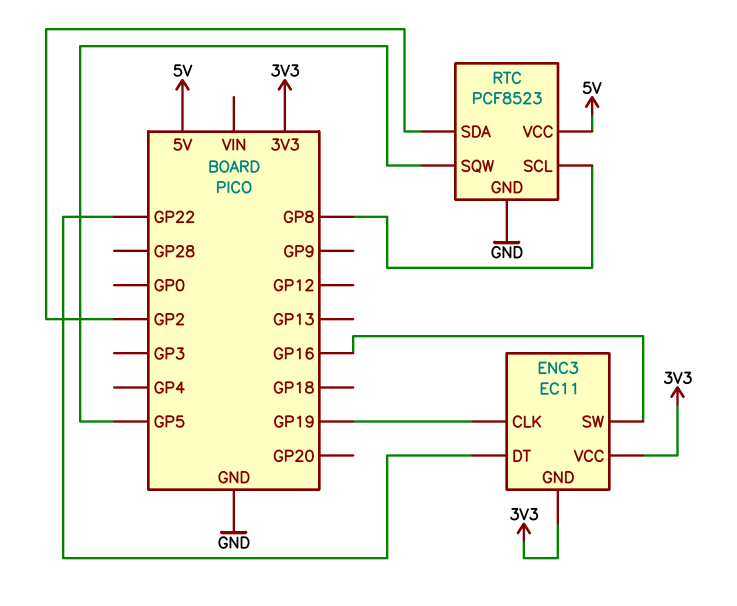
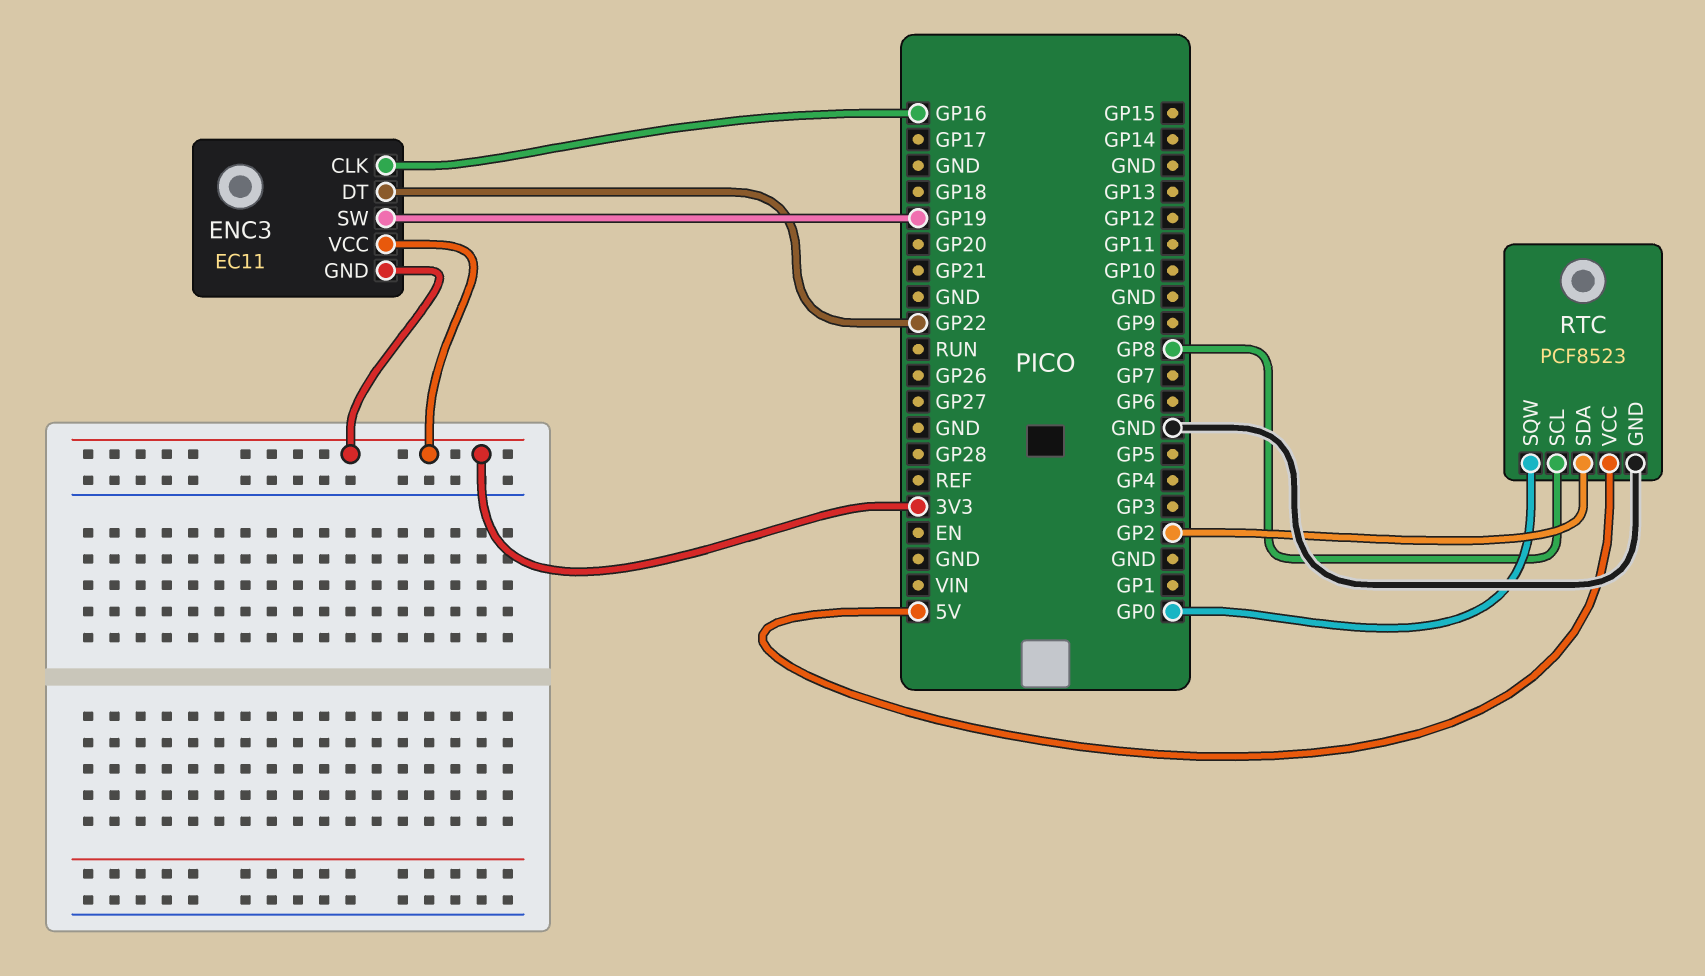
ENC3 pin CLK: GP19 -> GP16
ENC3 pin SW: GP16 -> GP19
RTC pin SQW: GP5 -> GP0

